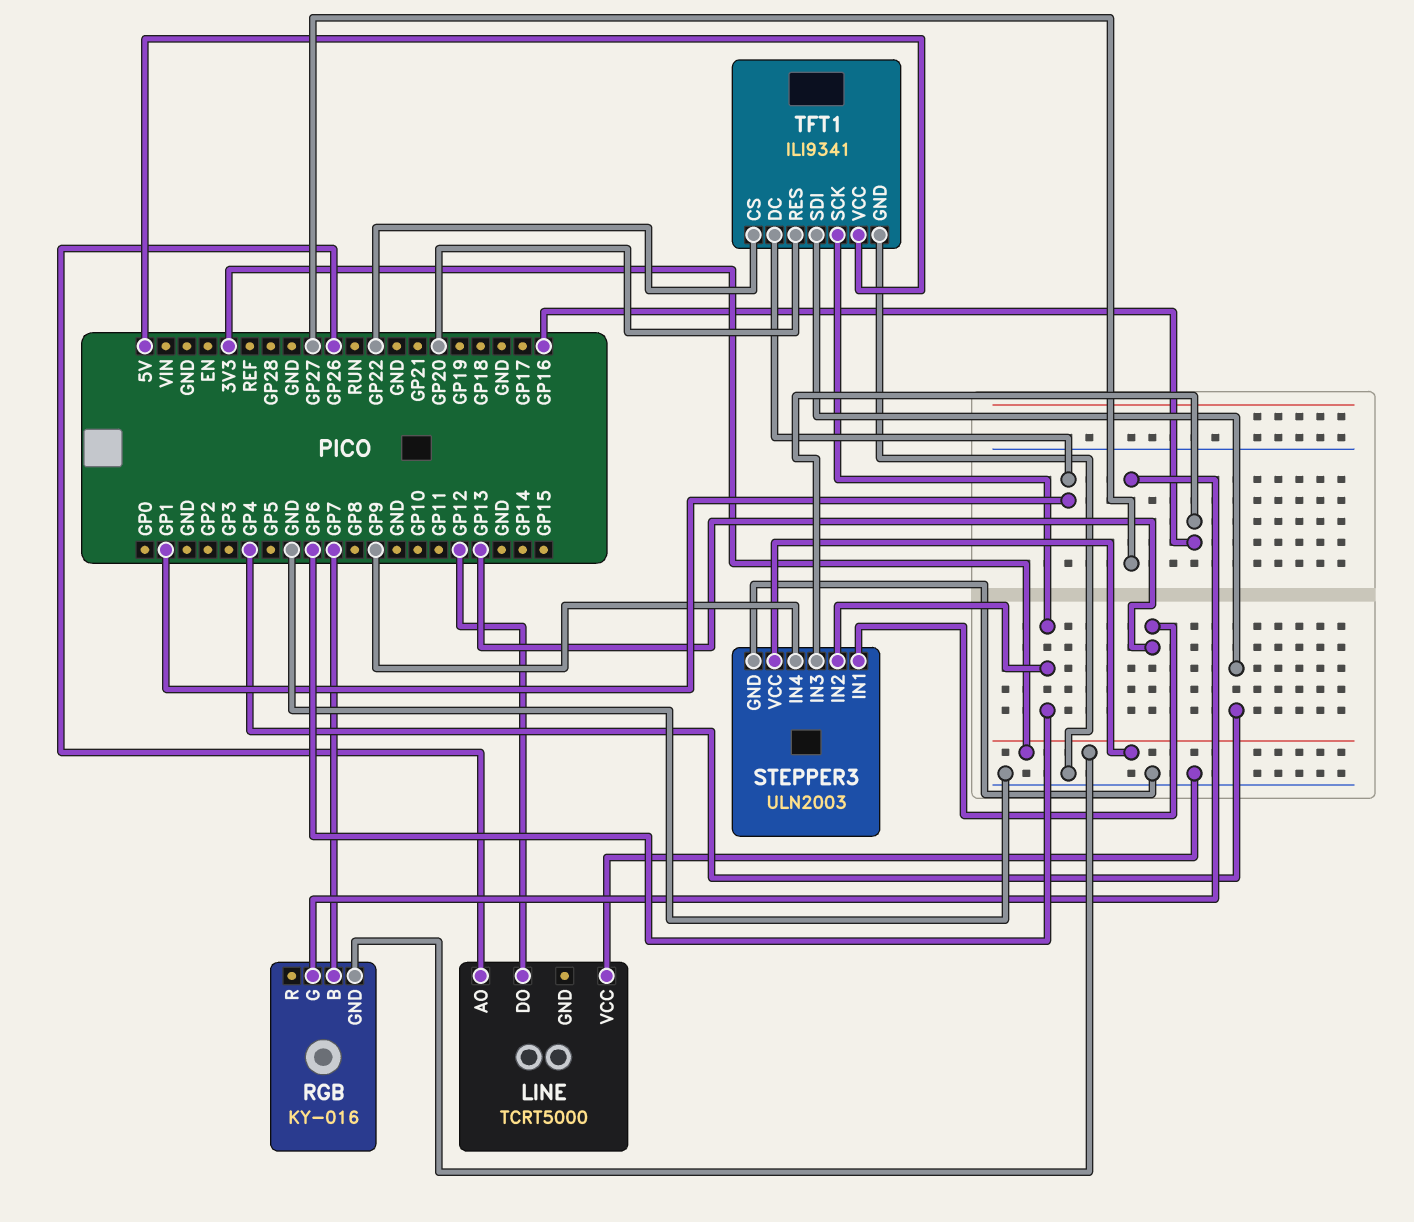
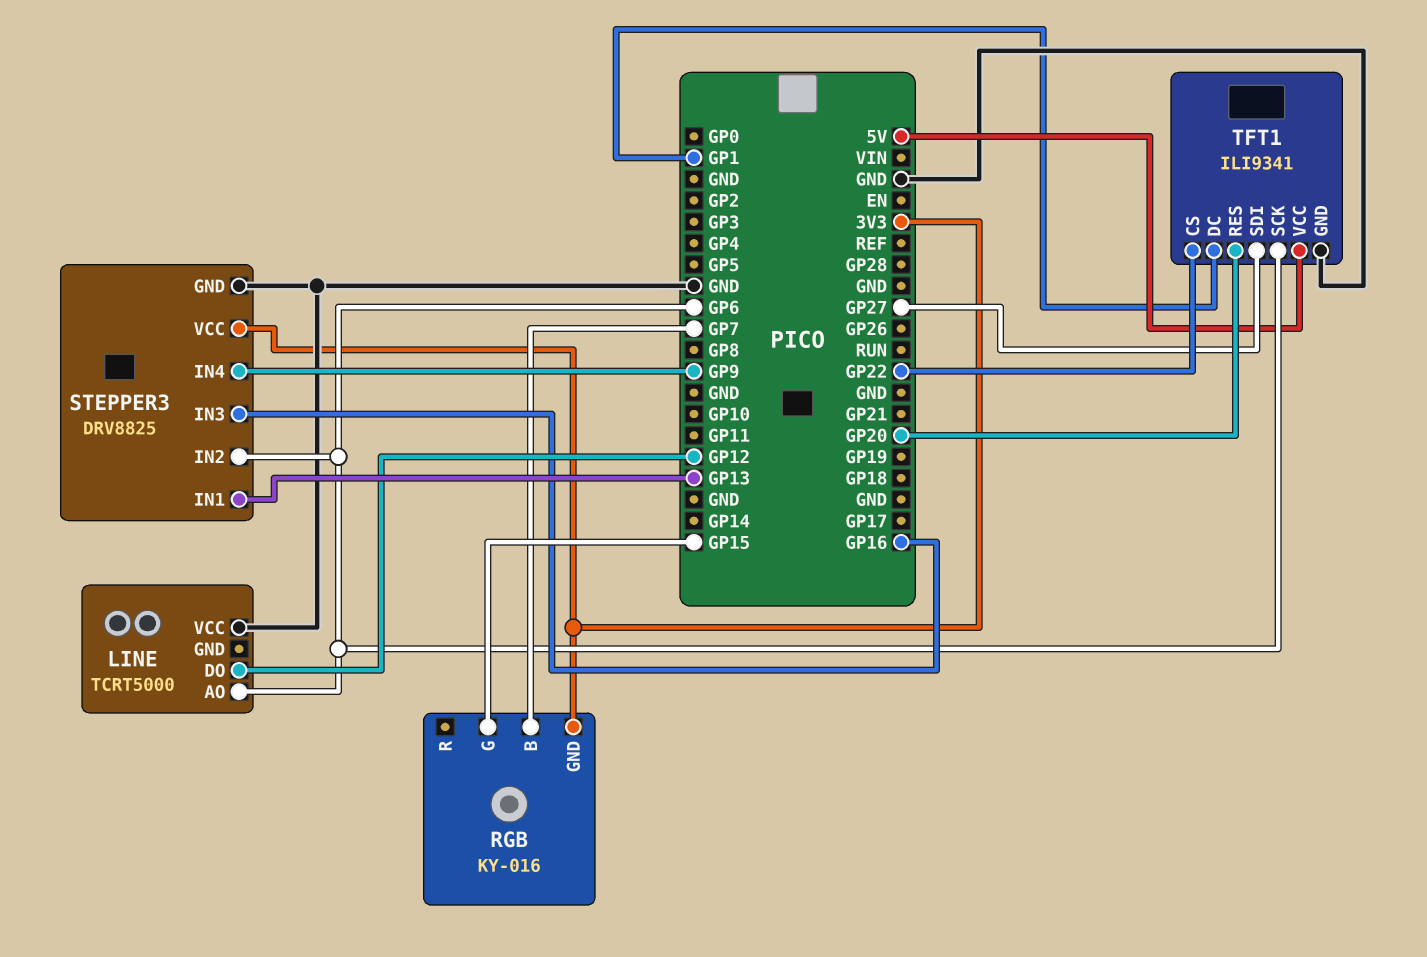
LINE pin AO: GP26 -> GP6
RGB pin G: GP27 -> GP15
STEPPER3: ULN2003 -> DRV8825
TFT1 pin SDI: GP4 -> GP27

